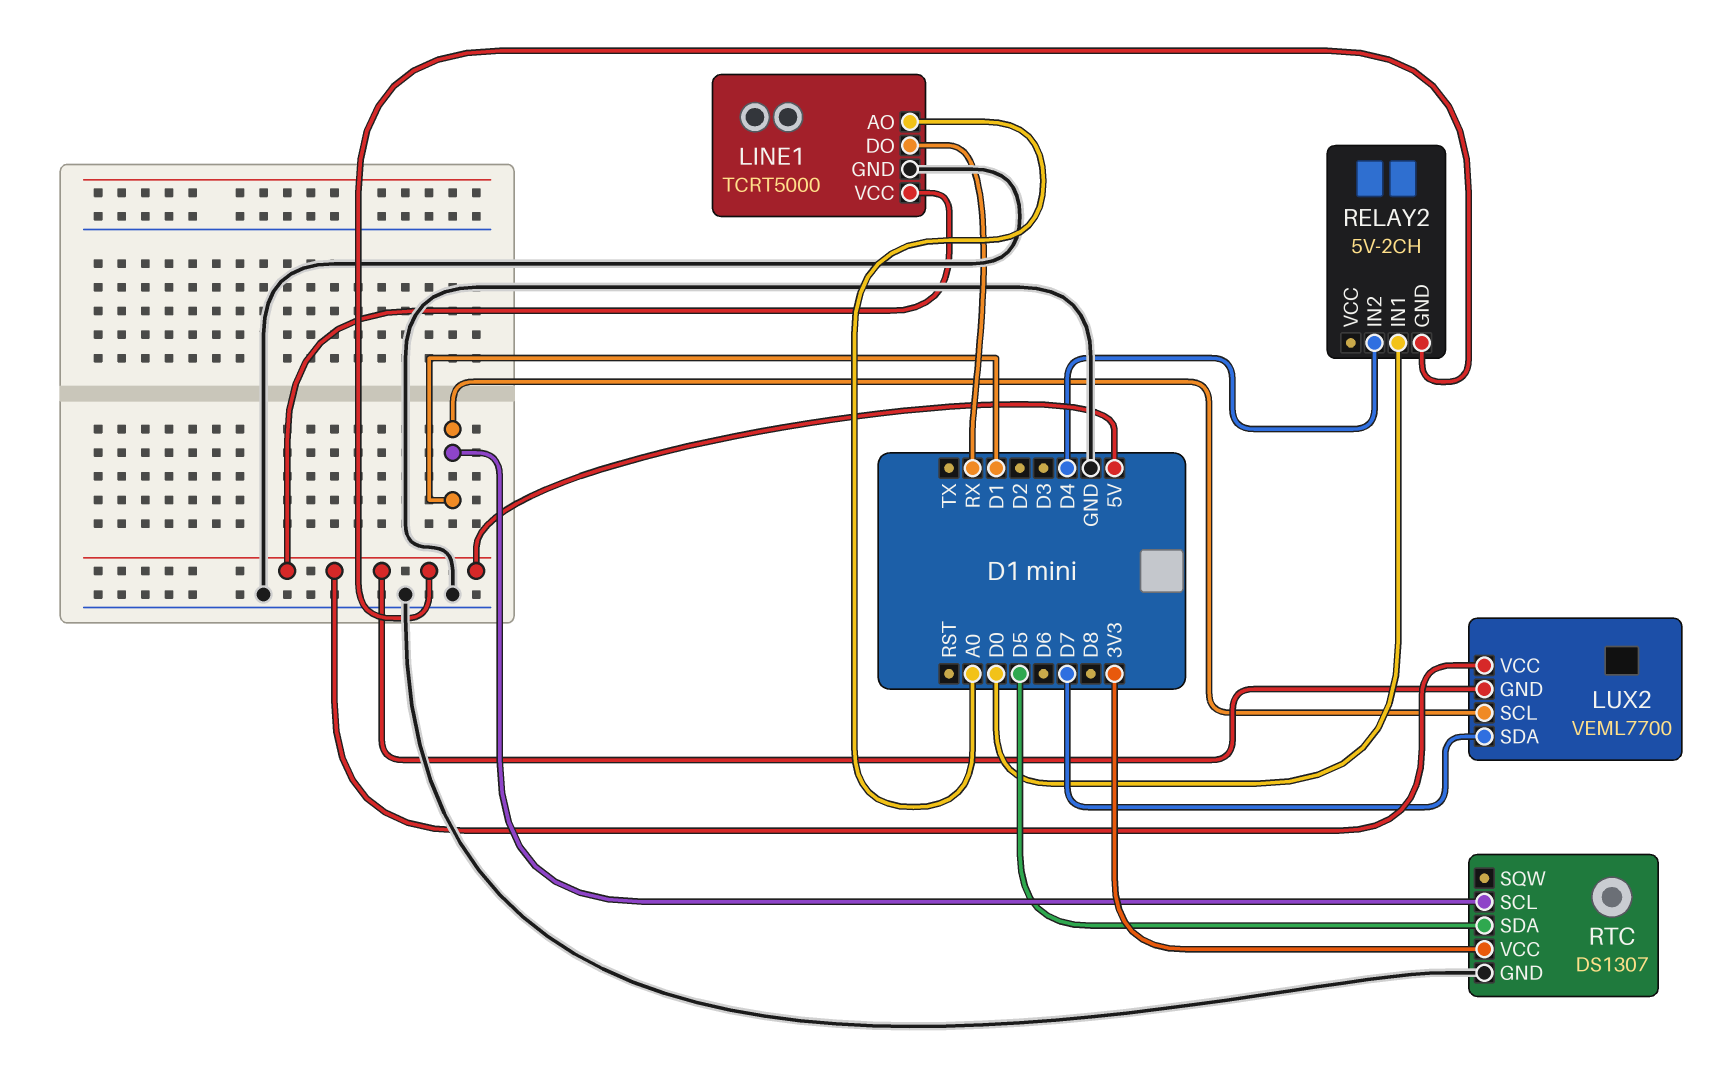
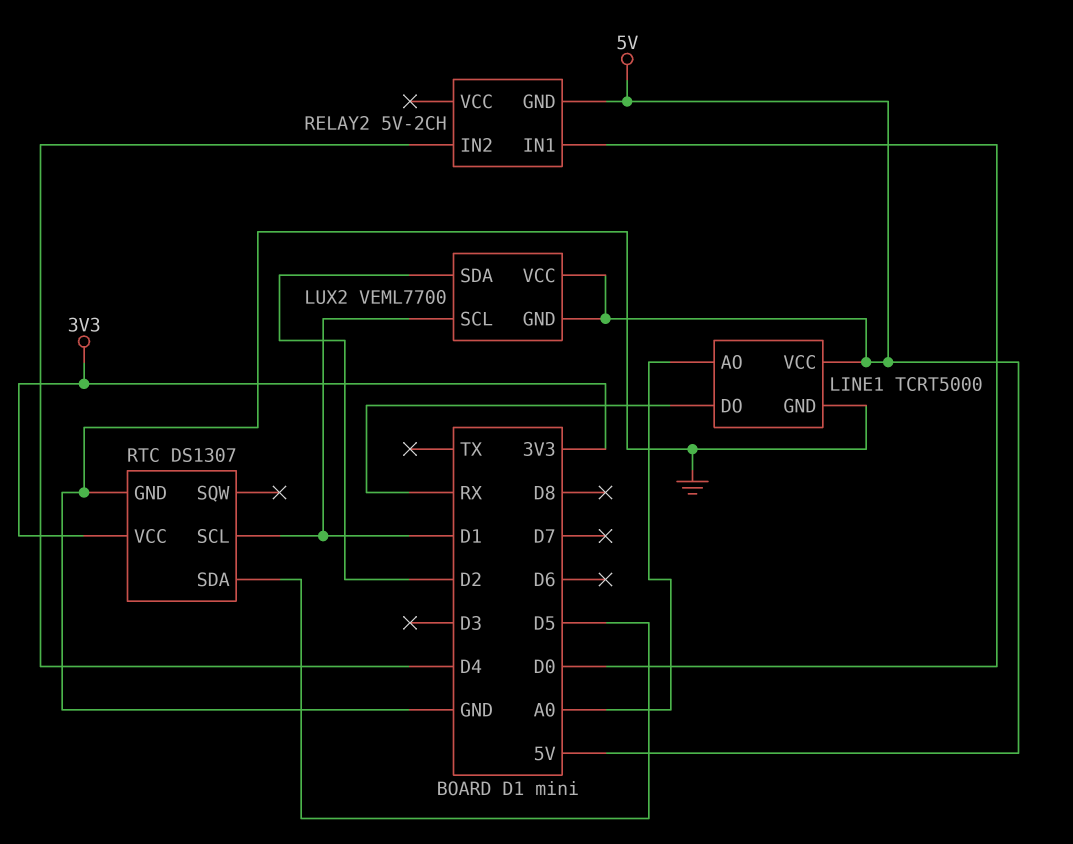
LUX2 pin SDA: D7 -> D2

